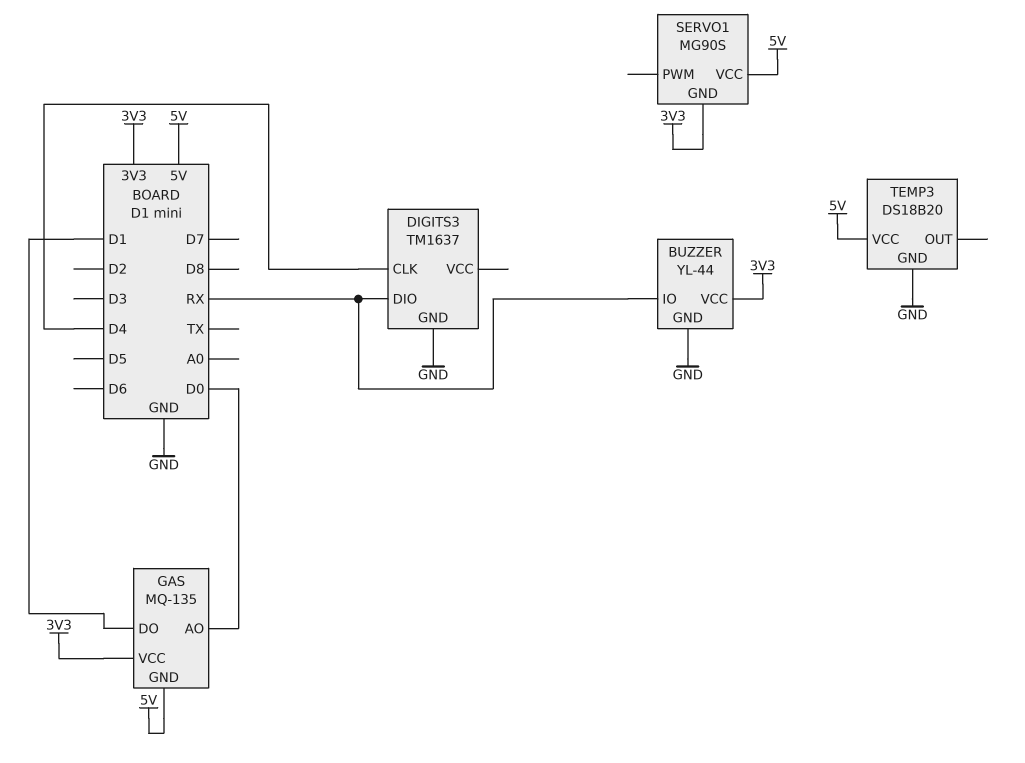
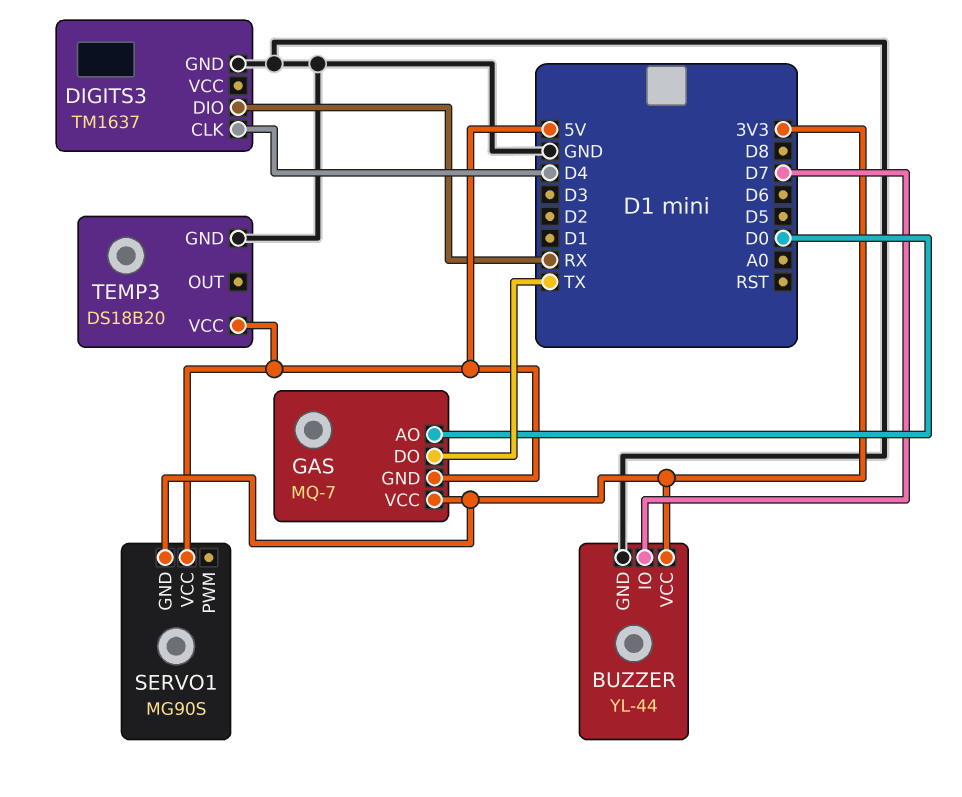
BUZZER pin IO: RX -> D7
GAS: MQ-135 -> MQ-7
GAS pin DO: D1 -> TX

